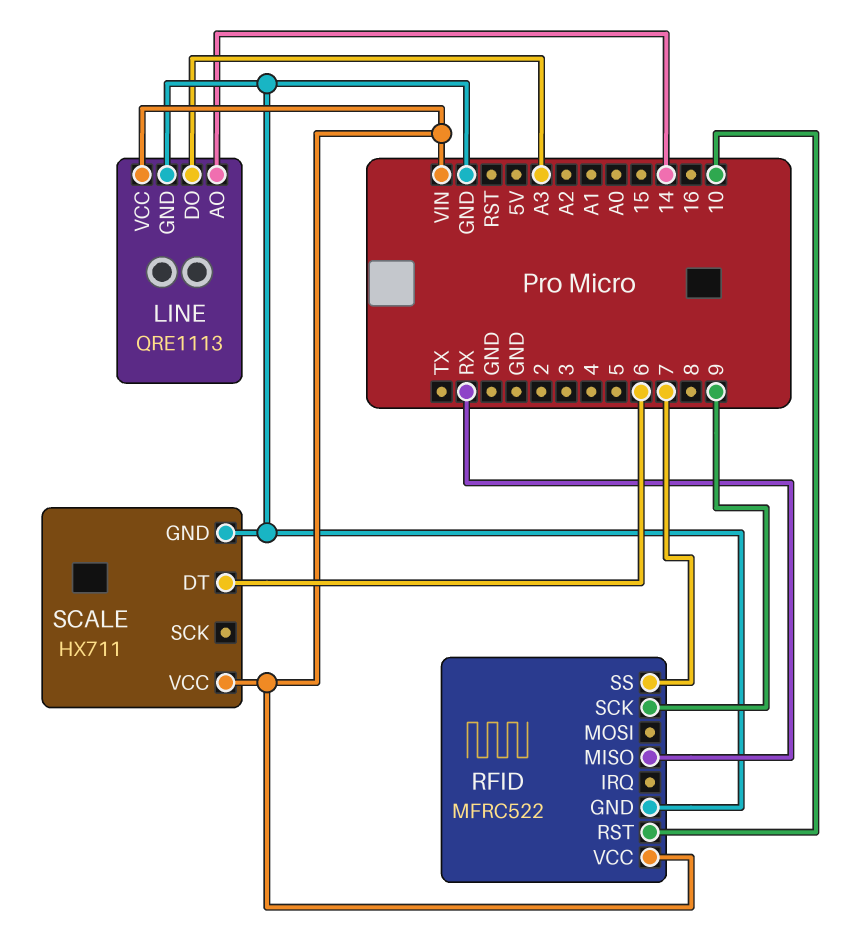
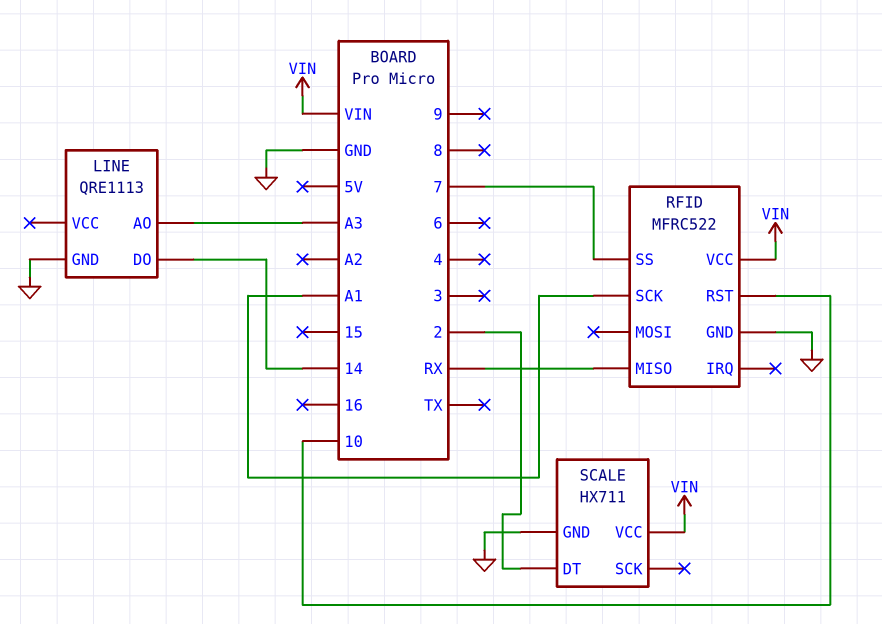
LINE pin AO: 14 -> A3
LINE pin DO: A3 -> 14
LINE pin VCC: VIN -> none
RFID pin SCK: 9 -> A1
SCALE pin DT: 6 -> 2

